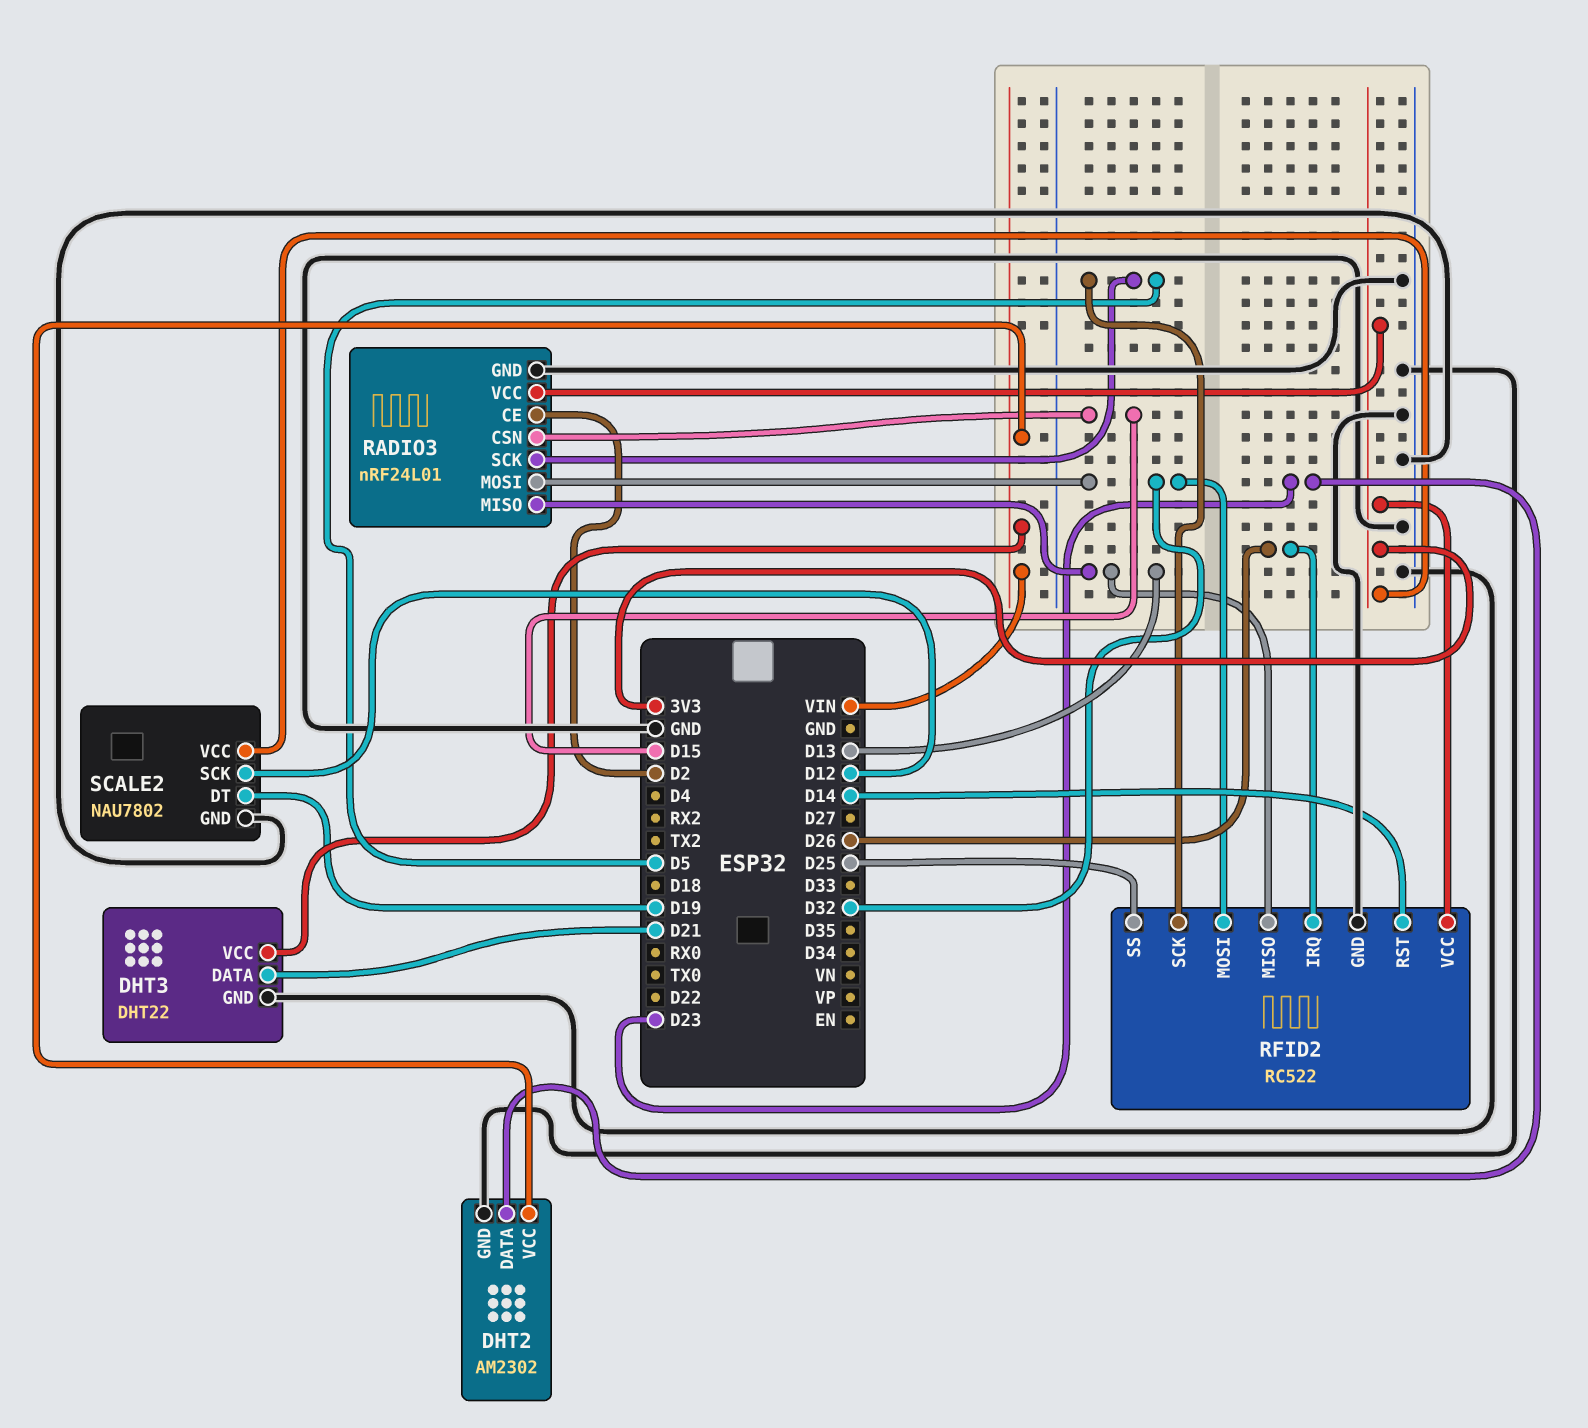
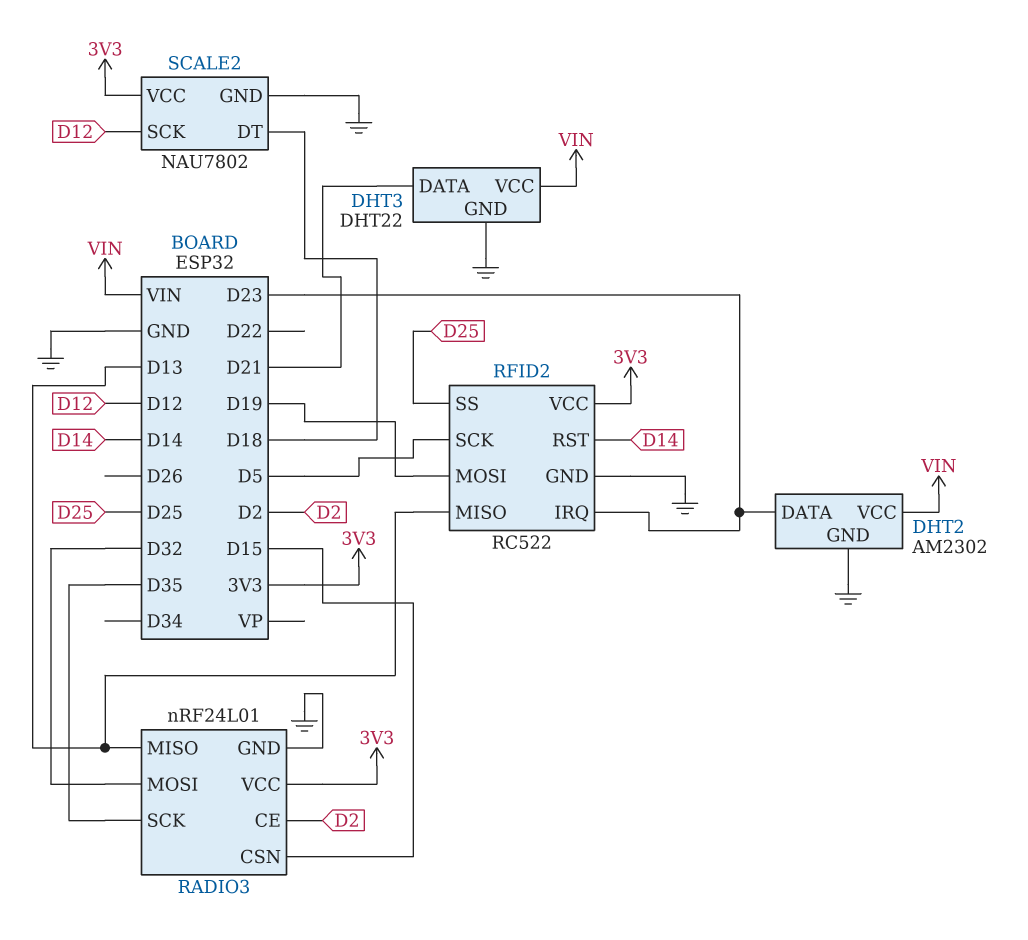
RADIO3 pin SCK: D5 -> D35
RFID2 pin IRQ: D26 -> D23
RFID2 pin MOSI: D32 -> D19
SCALE2 pin DT: D19 -> D18

